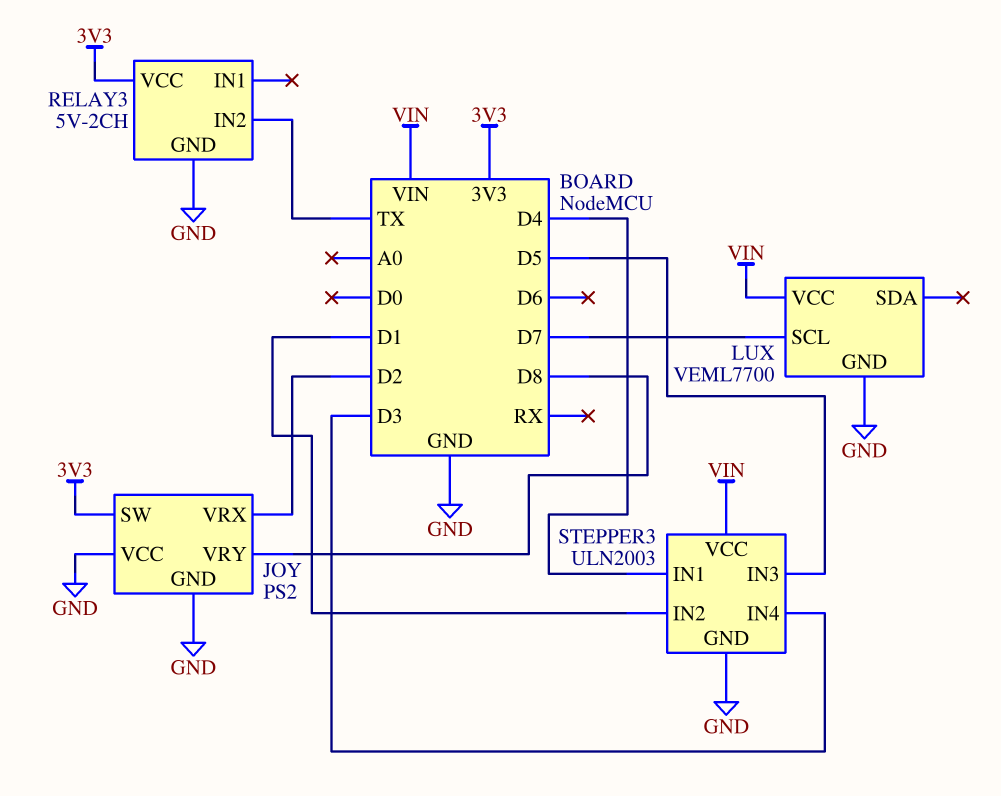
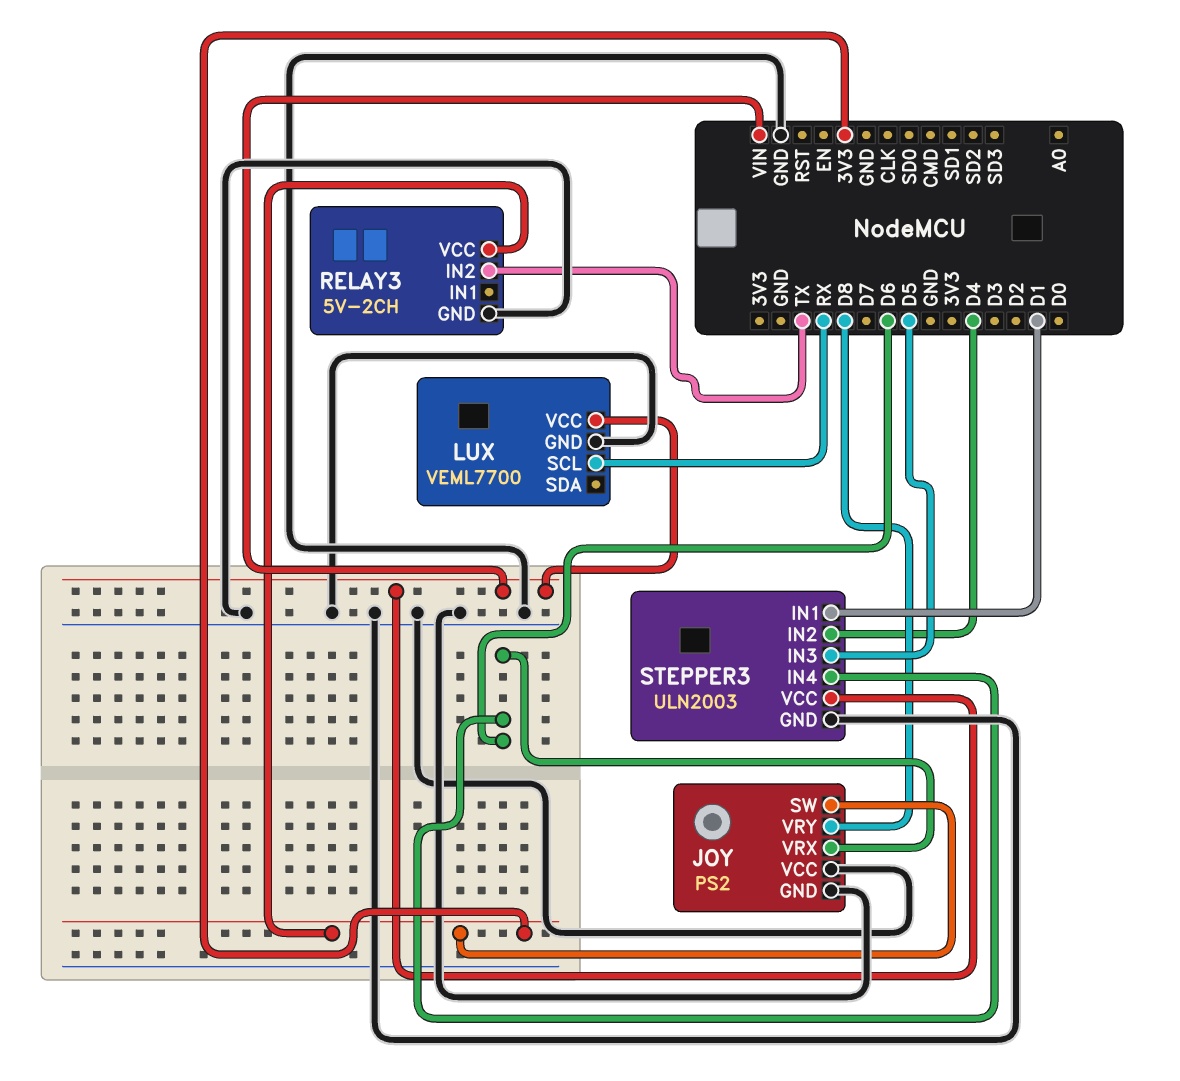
JOY pin VRX: D2 -> D6
LUX pin SCL: D7 -> RX
STEPPER3 pin IN1: D4 -> D1
STEPPER3 pin IN2: D1 -> D4
STEPPER3 pin IN4: D3 -> D6

